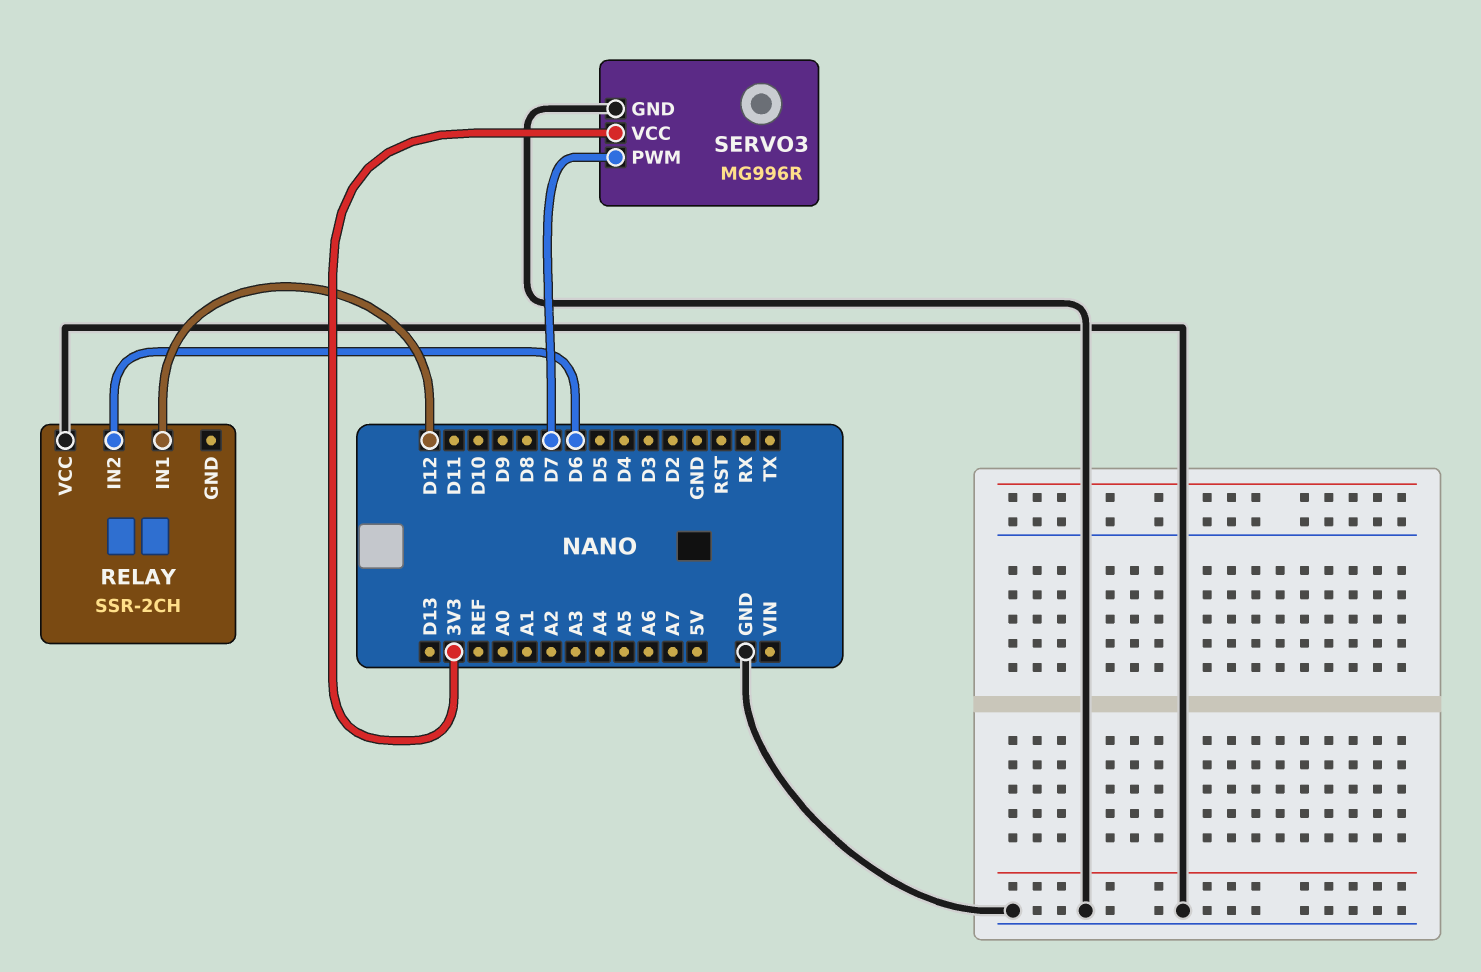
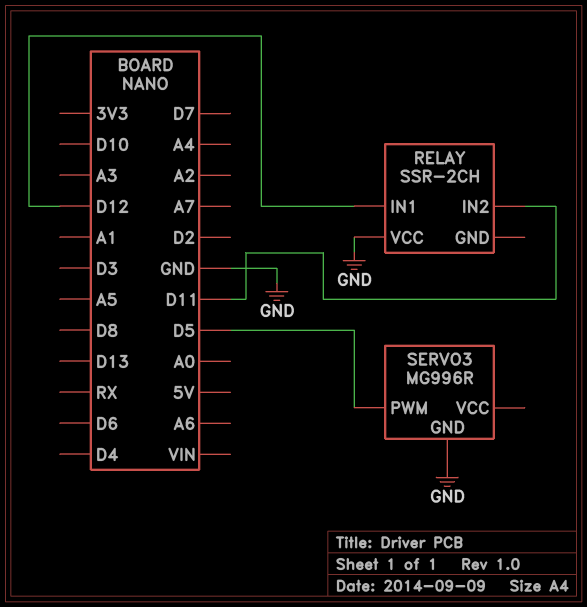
RELAY pin IN2: D6 -> D11
SERVO3 pin PWM: D7 -> D5
SERVO3 pin VCC: 3V3 -> none

